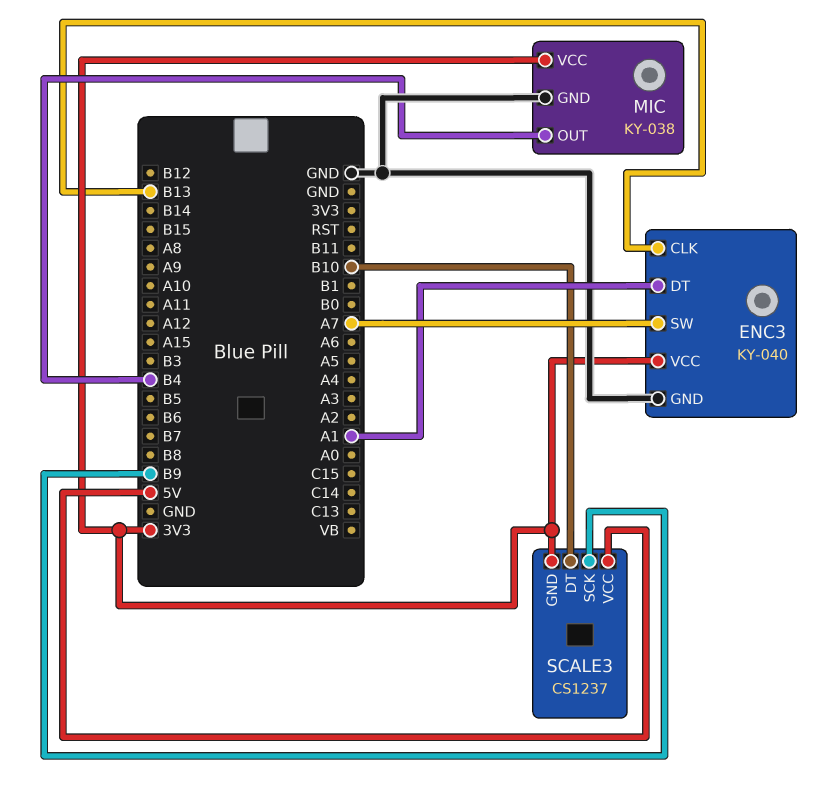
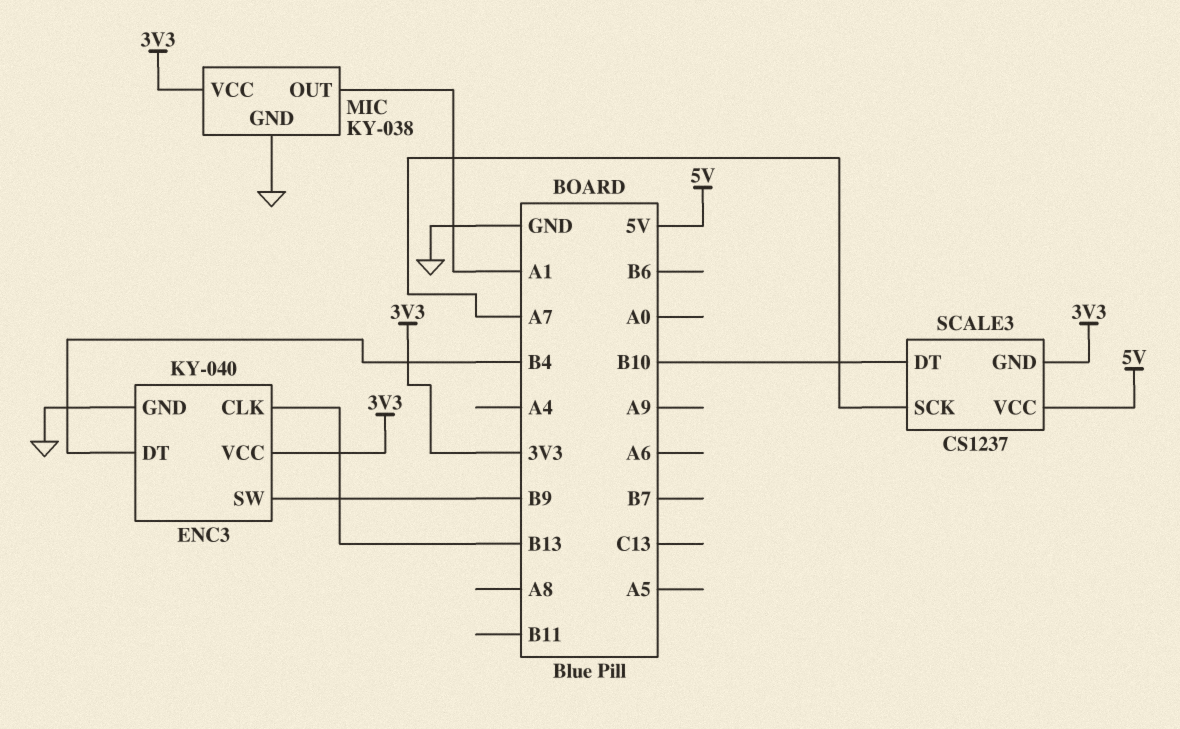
ENC3 pin DT: A1 -> B4
ENC3 pin SW: A7 -> B9
MIC pin OUT: B4 -> A1
SCALE3 pin SCK: B9 -> A7

